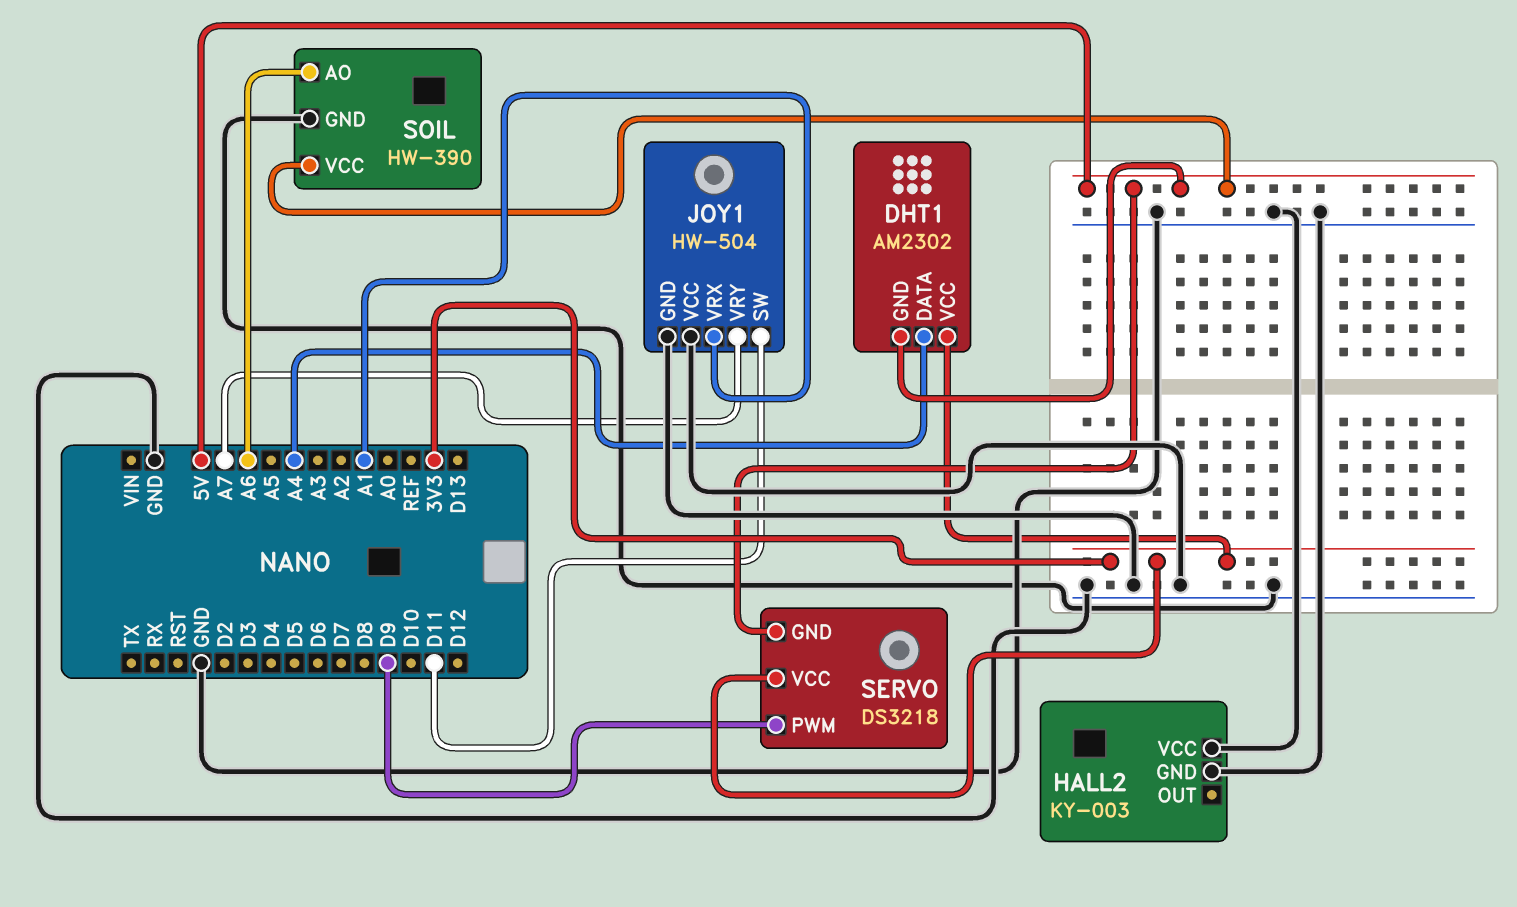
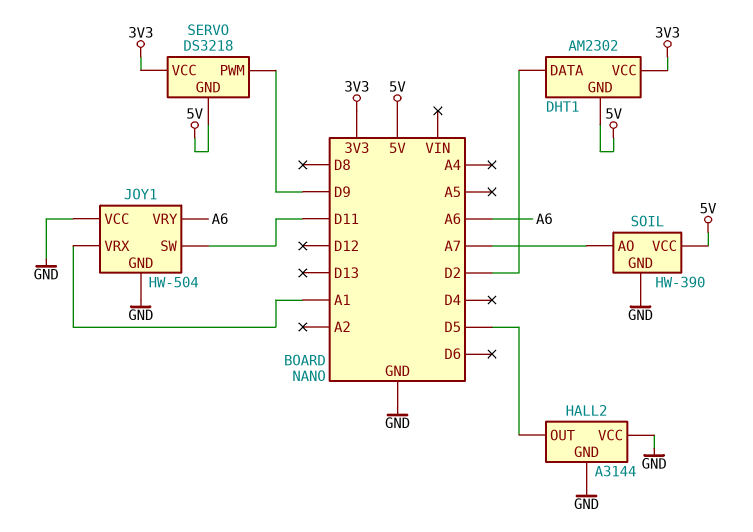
DHT1 pin DATA: A4 -> D2
HALL2: KY-003 -> A3144
HALL2 pin OUT: none -> D5
JOY1 pin VRY: A7 -> A6
SOIL pin AO: A6 -> A7

